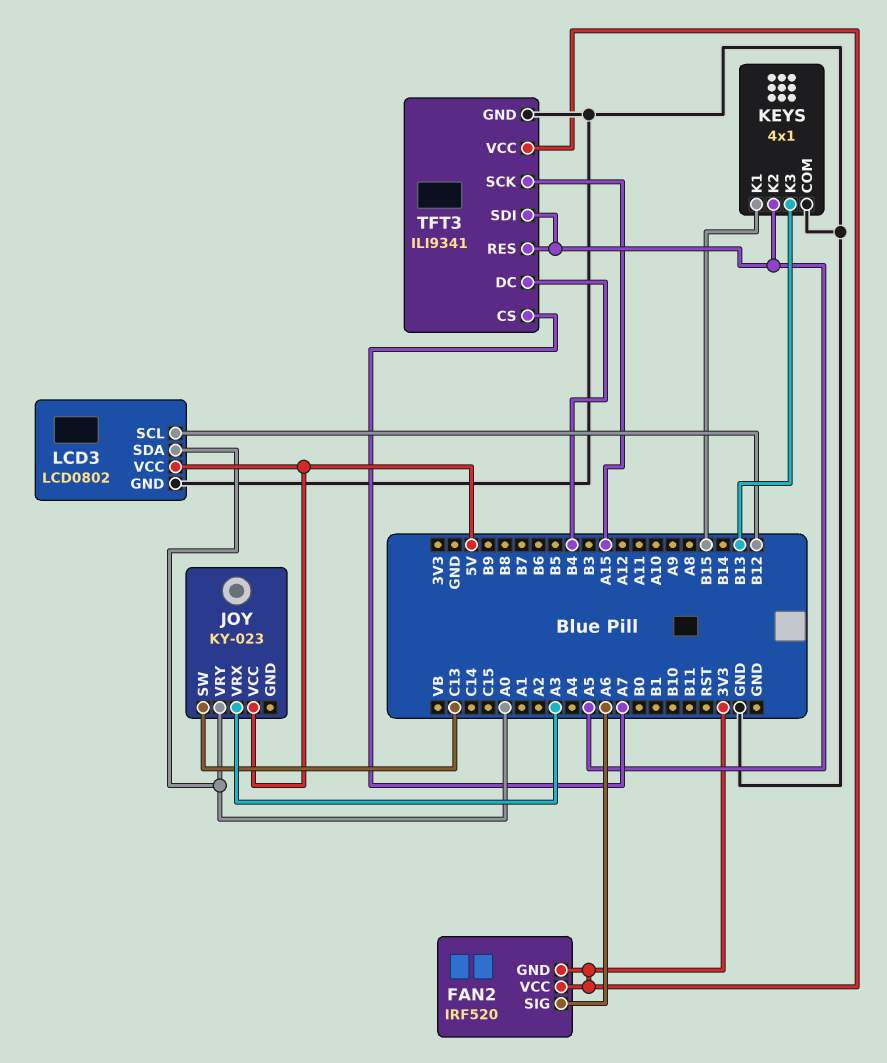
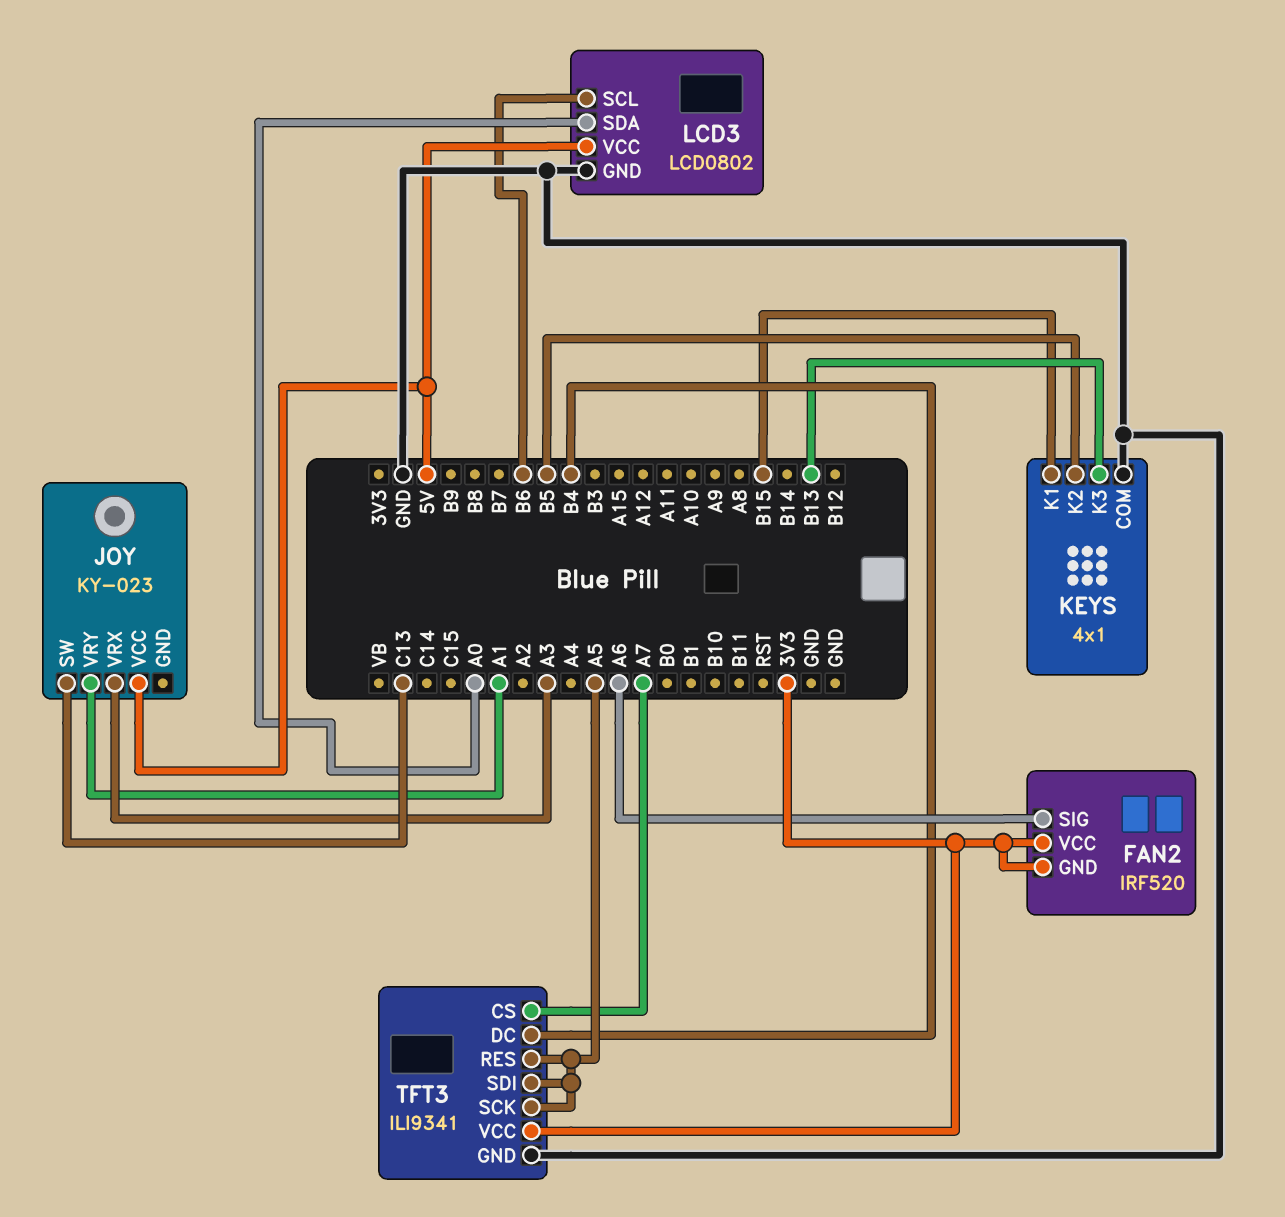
JOY pin VRY: A0 -> A1
KEYS pin K2: A5 -> B5
LCD3 pin SCL: B12 -> B6
TFT3 pin SCK: A15 -> A5

